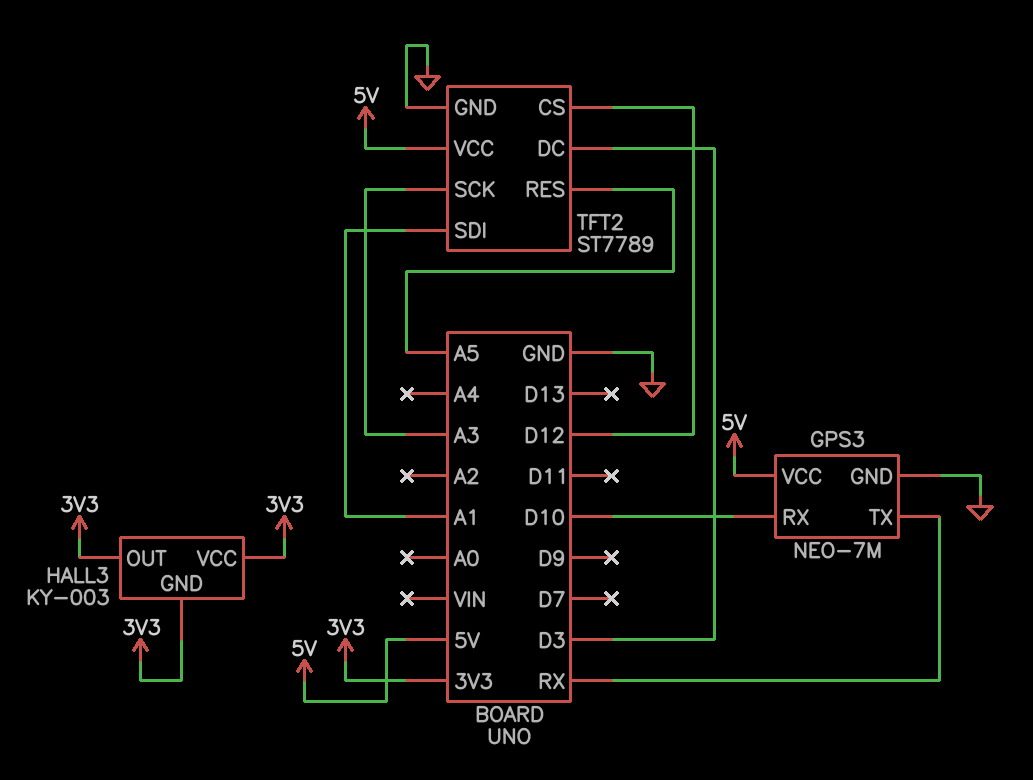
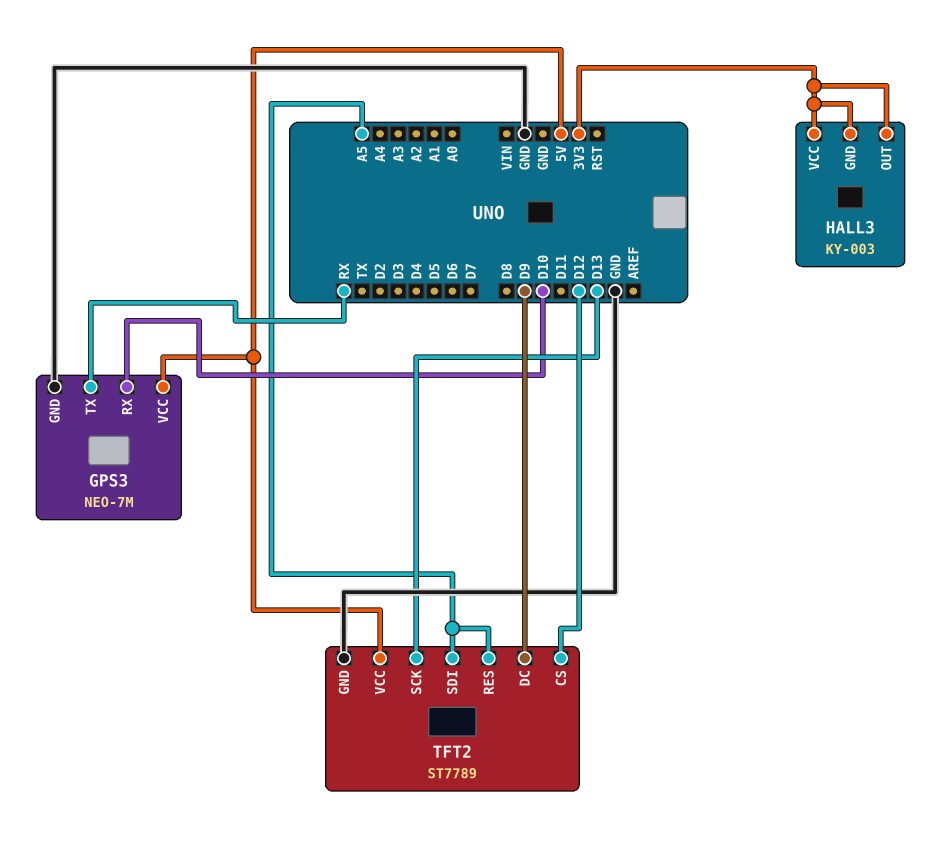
TFT2 pin DC: D3 -> D9
TFT2 pin SCK: A3 -> D13
TFT2 pin SDI: A1 -> A5

